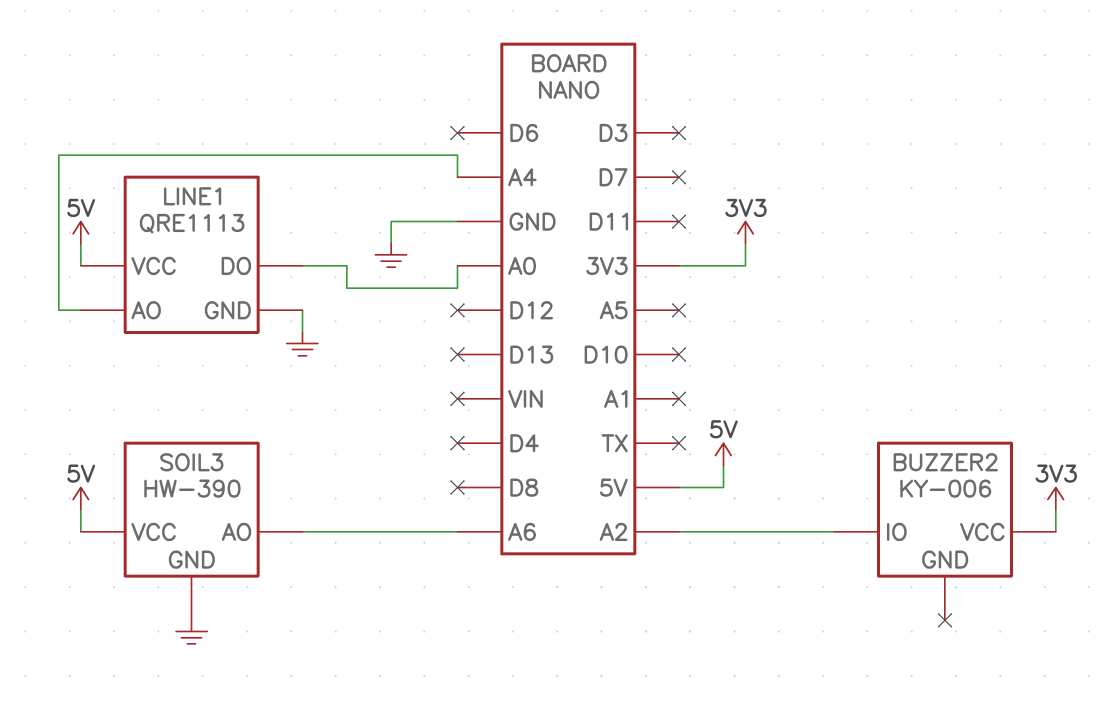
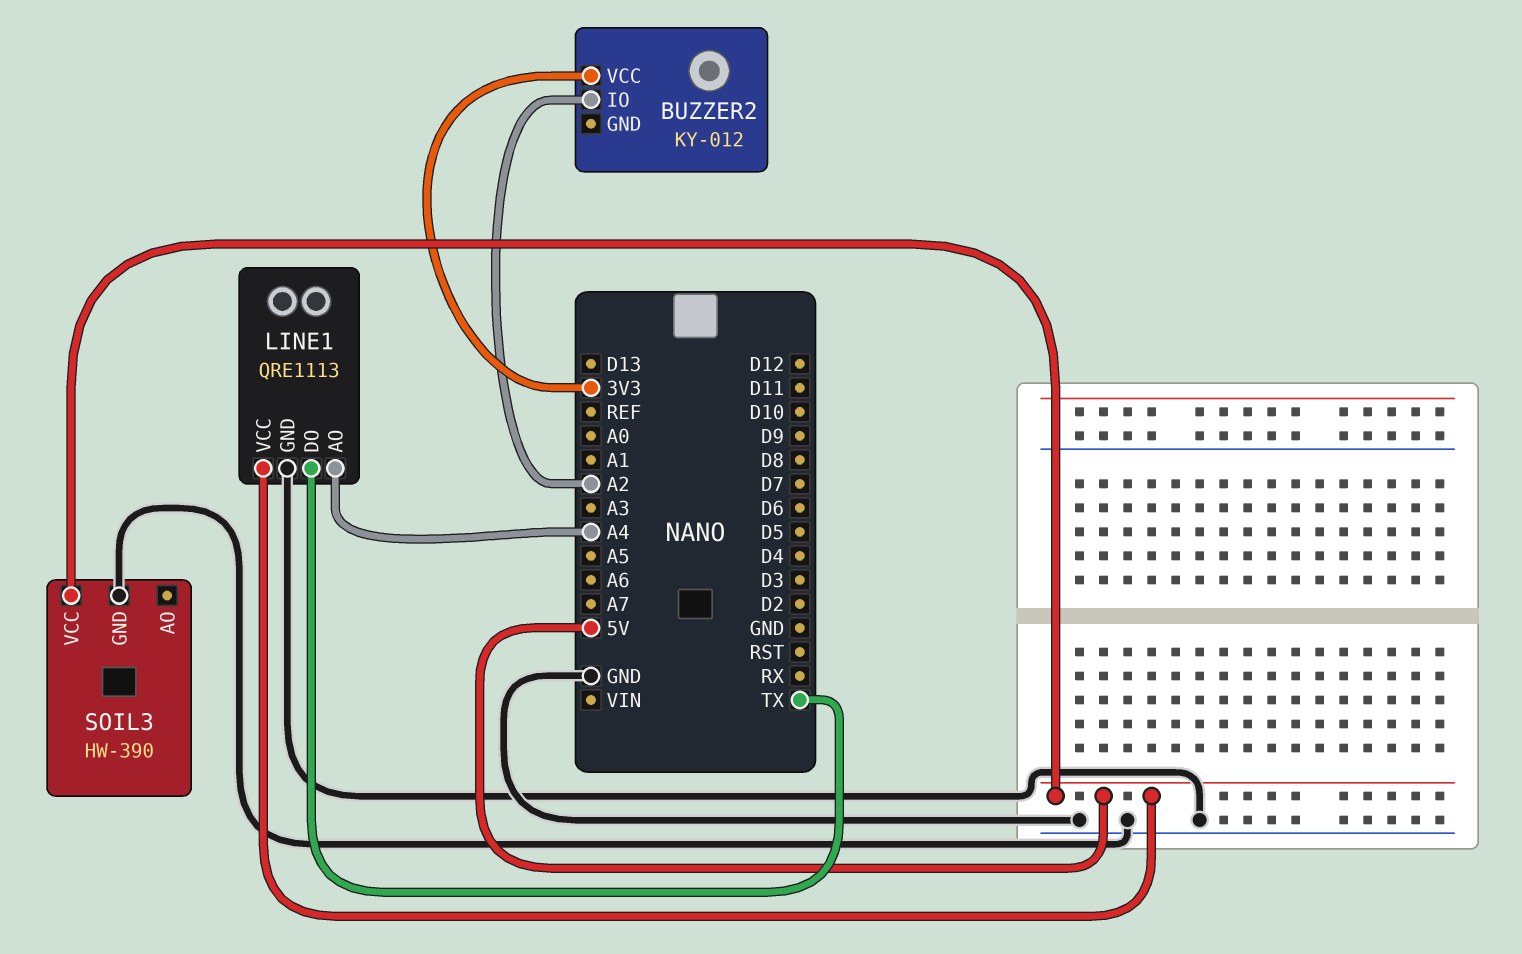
BUZZER2: KY-006 -> KY-012
LINE1 pin DO: A0 -> TX
SOIL3 pin AO: A6 -> none

